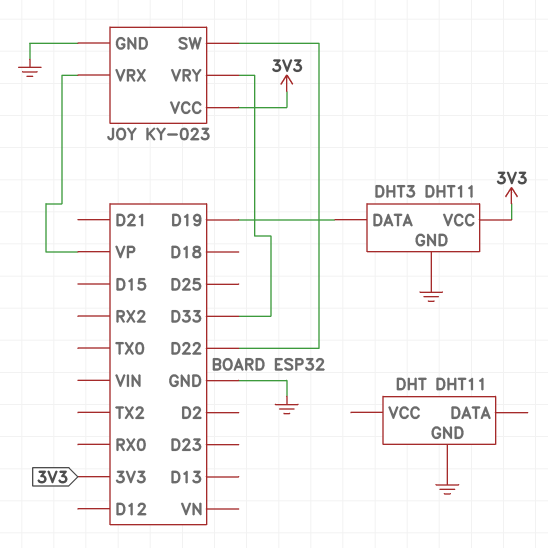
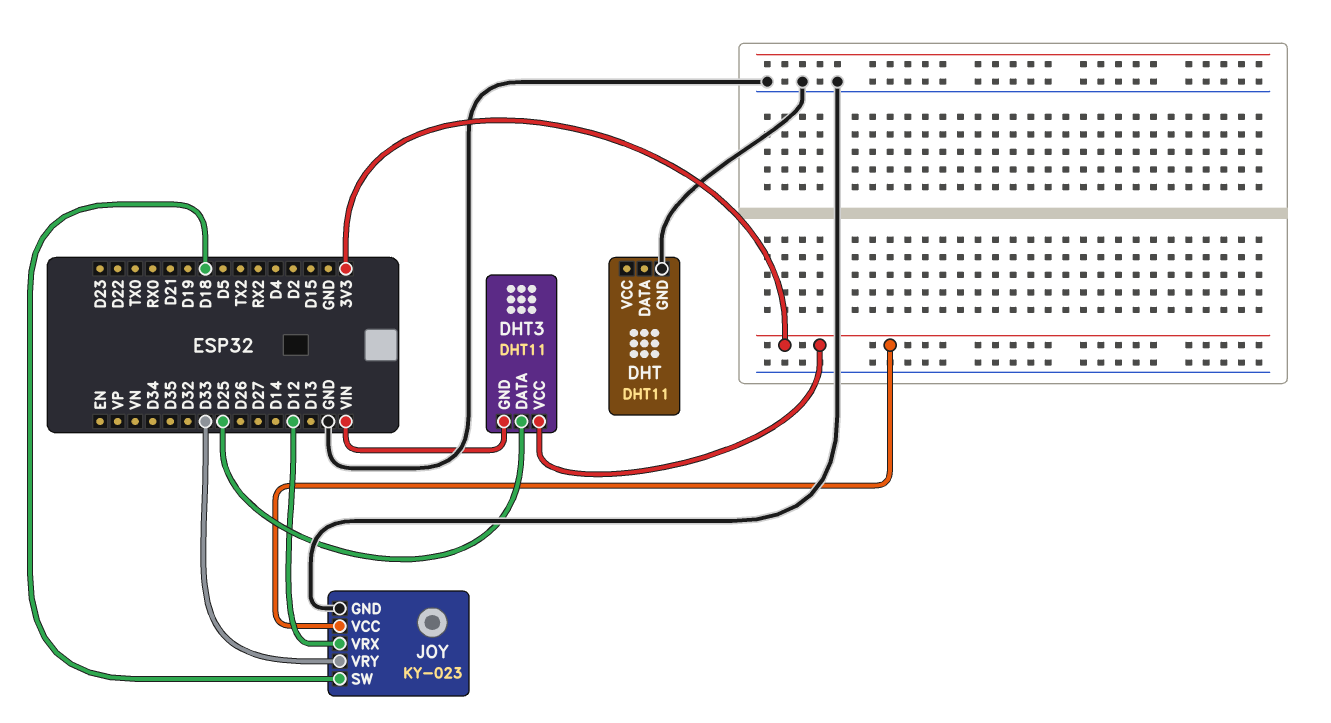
DHT3 pin DATA: D19 -> D25
DHT3 pin GND: GND -> VIN
JOY pin SW: D22 -> D18
JOY pin VRX: VP -> D12

